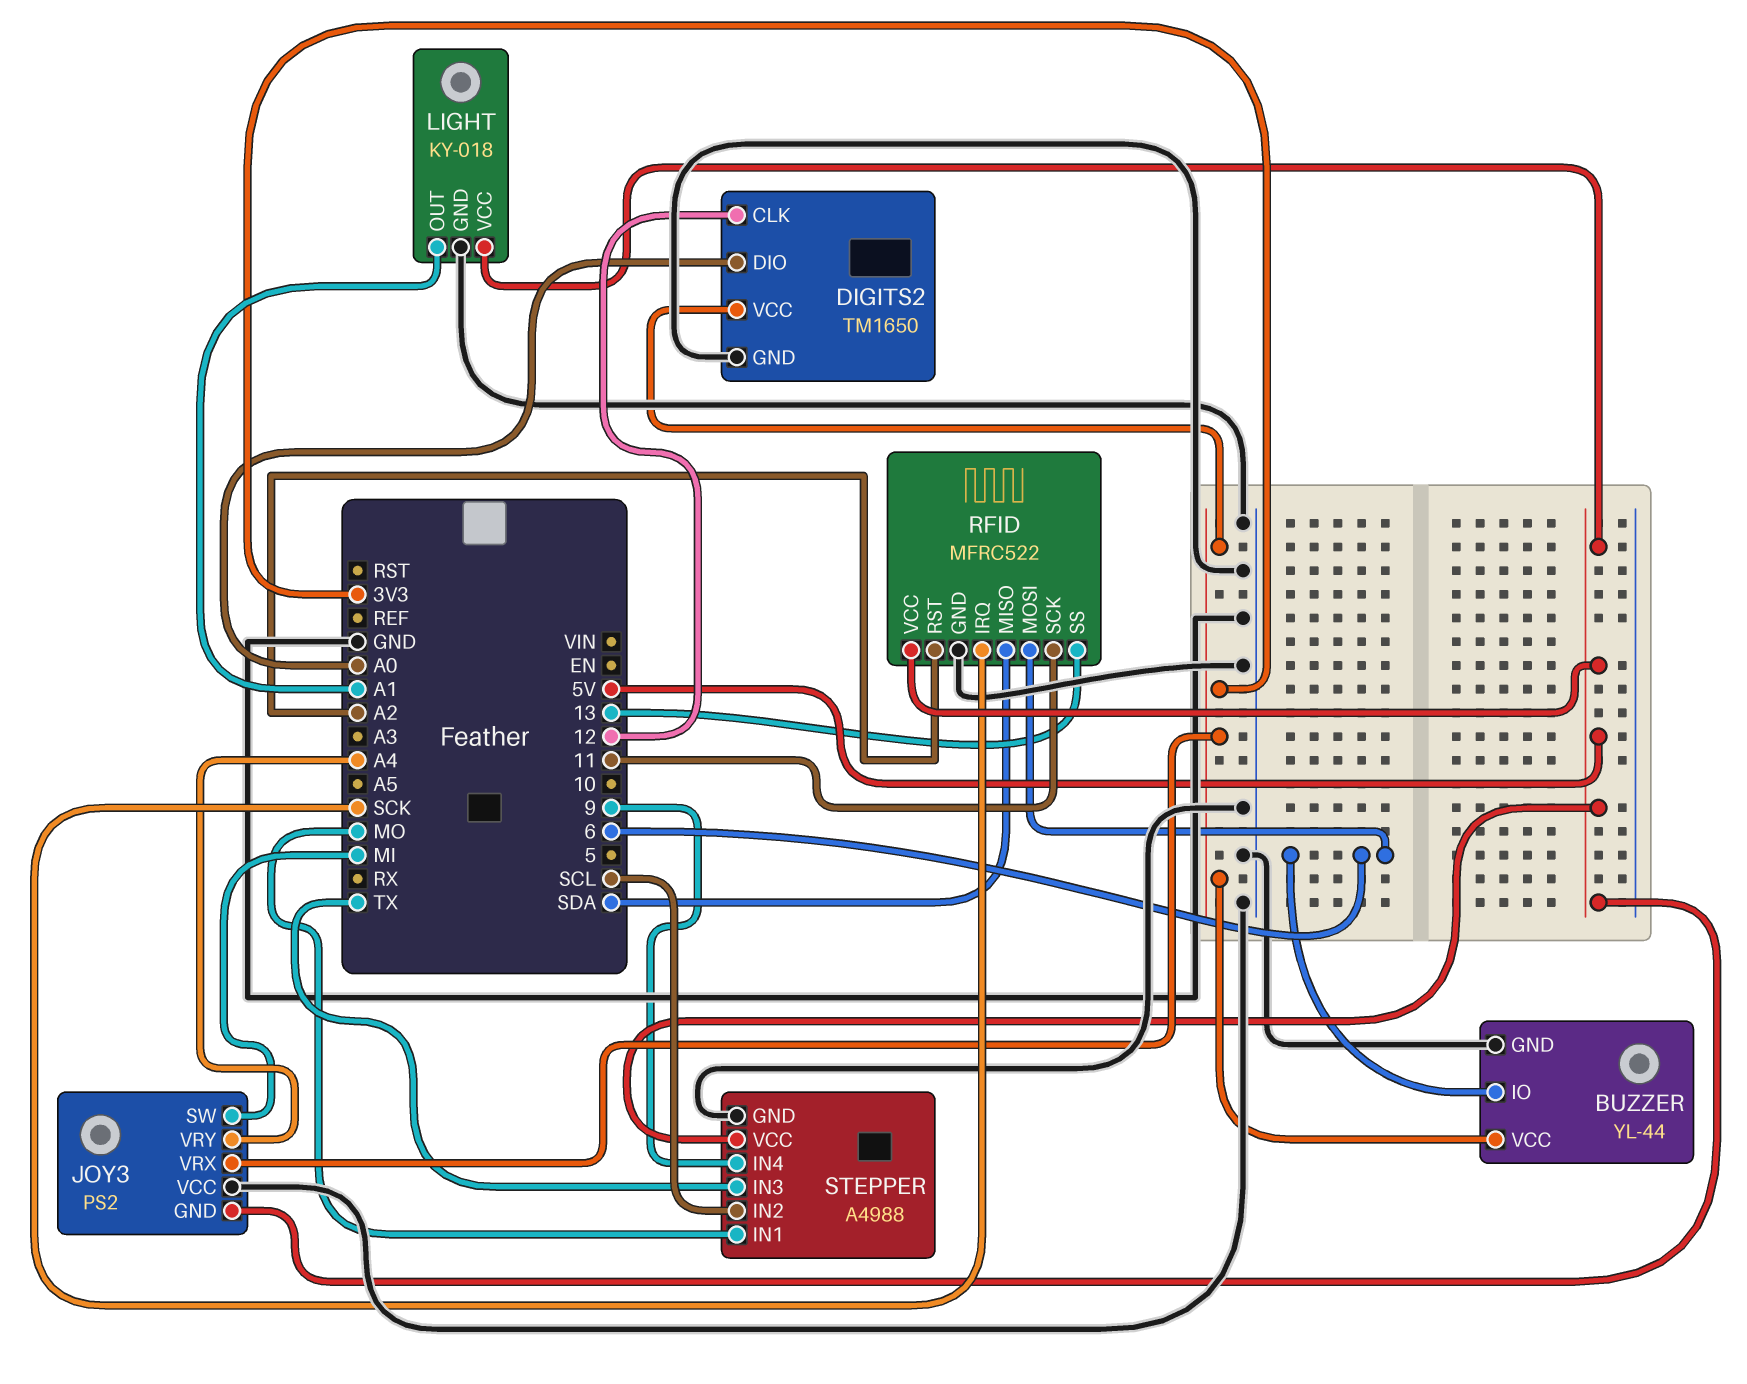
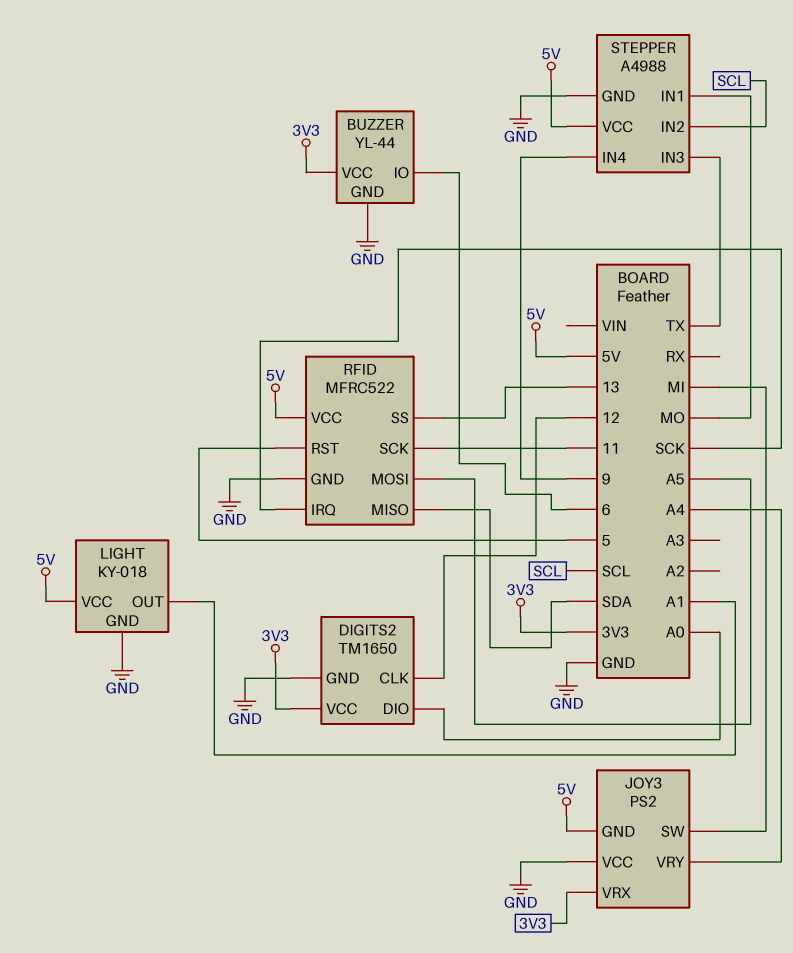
RFID pin MOSI: 6 -> A5
RFID pin RST: A2 -> 5

